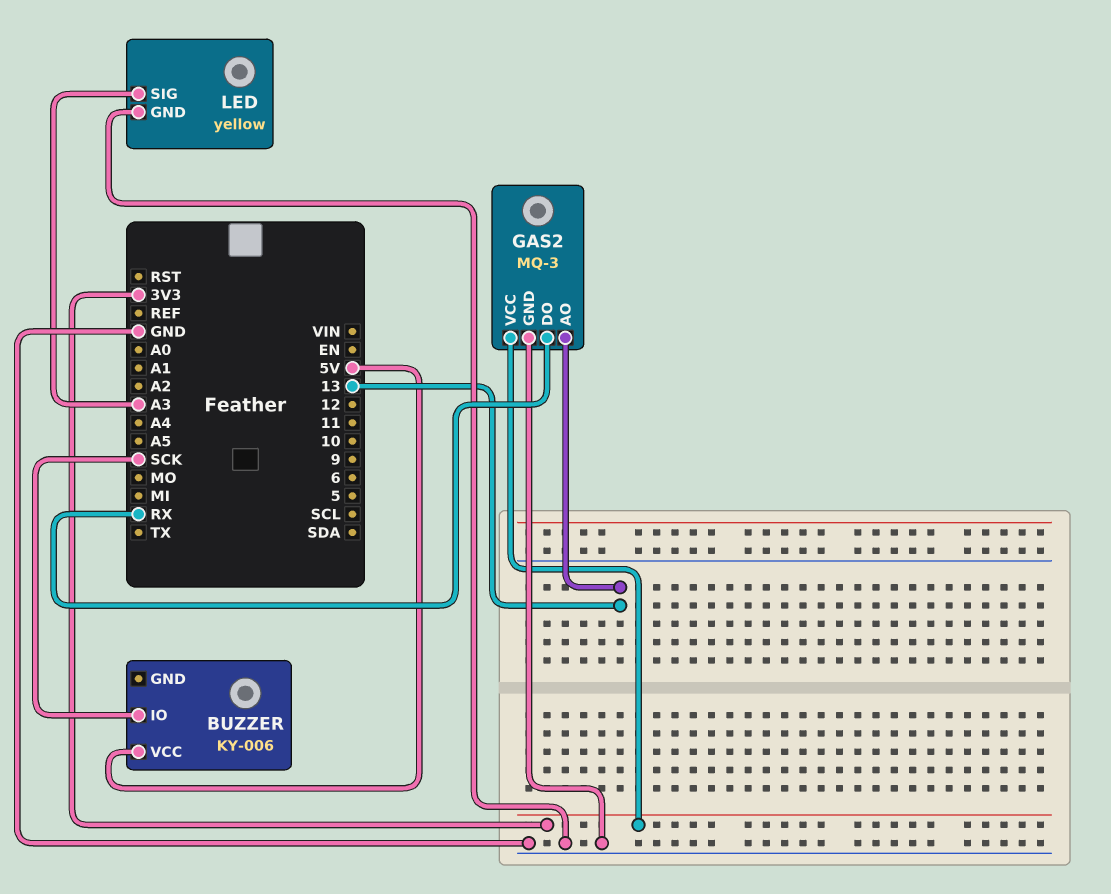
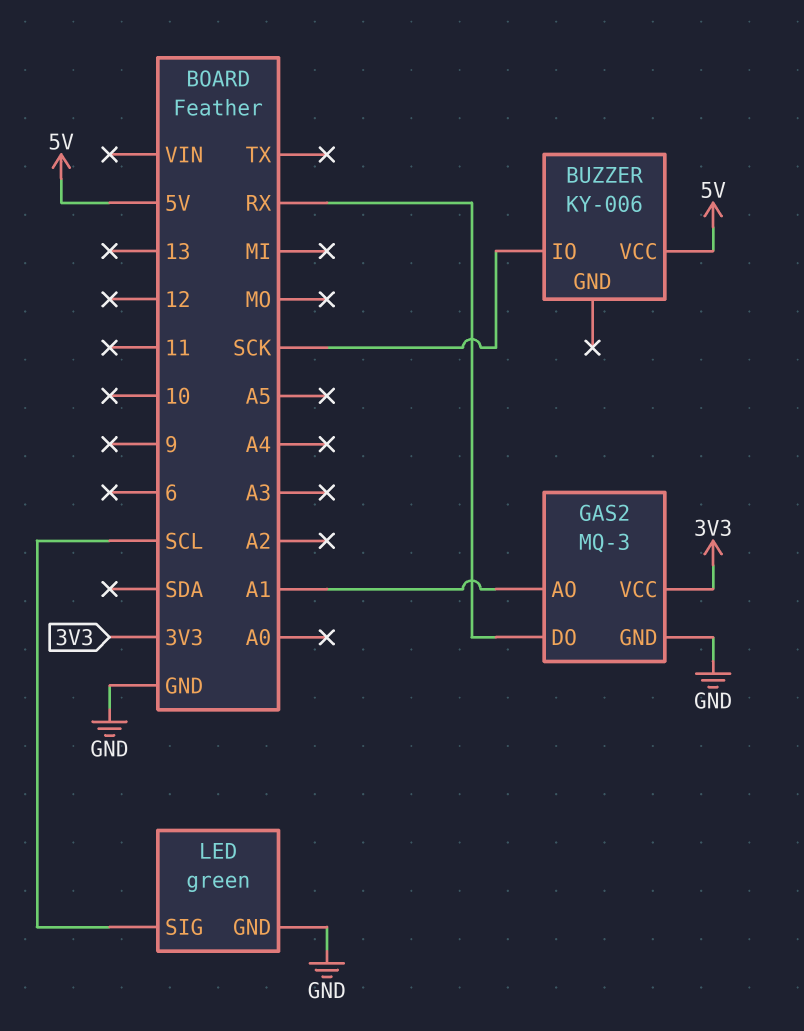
GAS2 pin AO: 13 -> A1
LED: yellow -> green
LED pin SIG: A3 -> SCL

